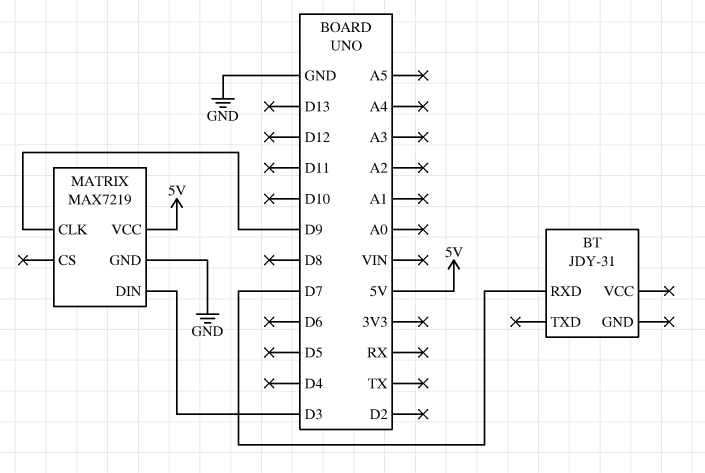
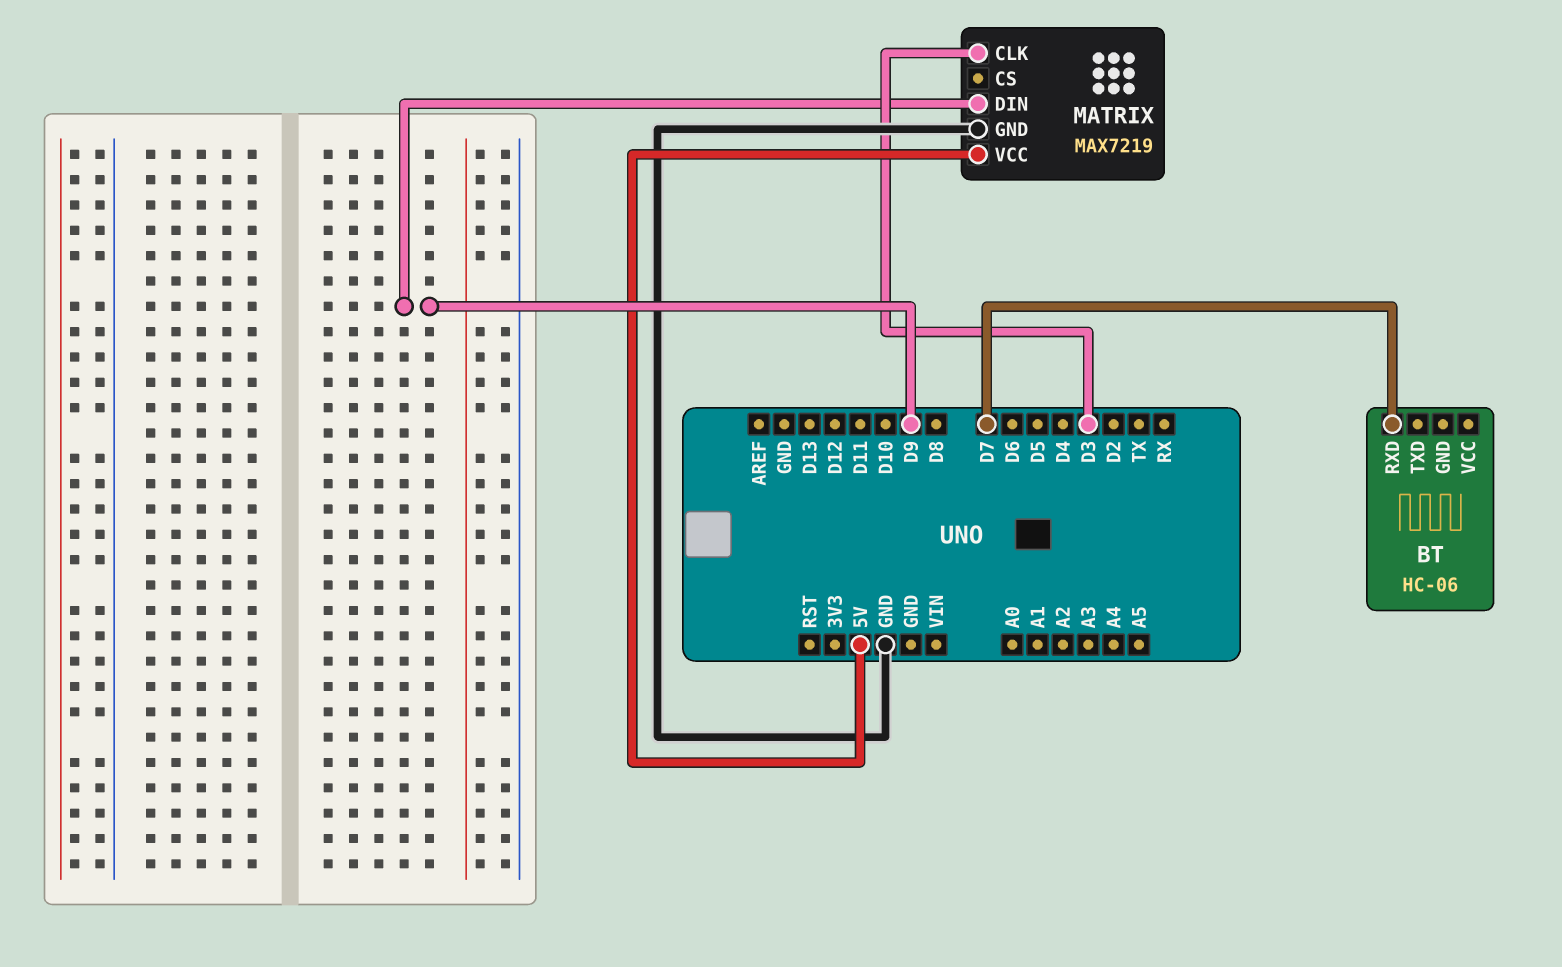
BT: JDY-31 -> HC-06
MATRIX pin CLK: D9 -> D3
MATRIX pin DIN: D3 -> D9

